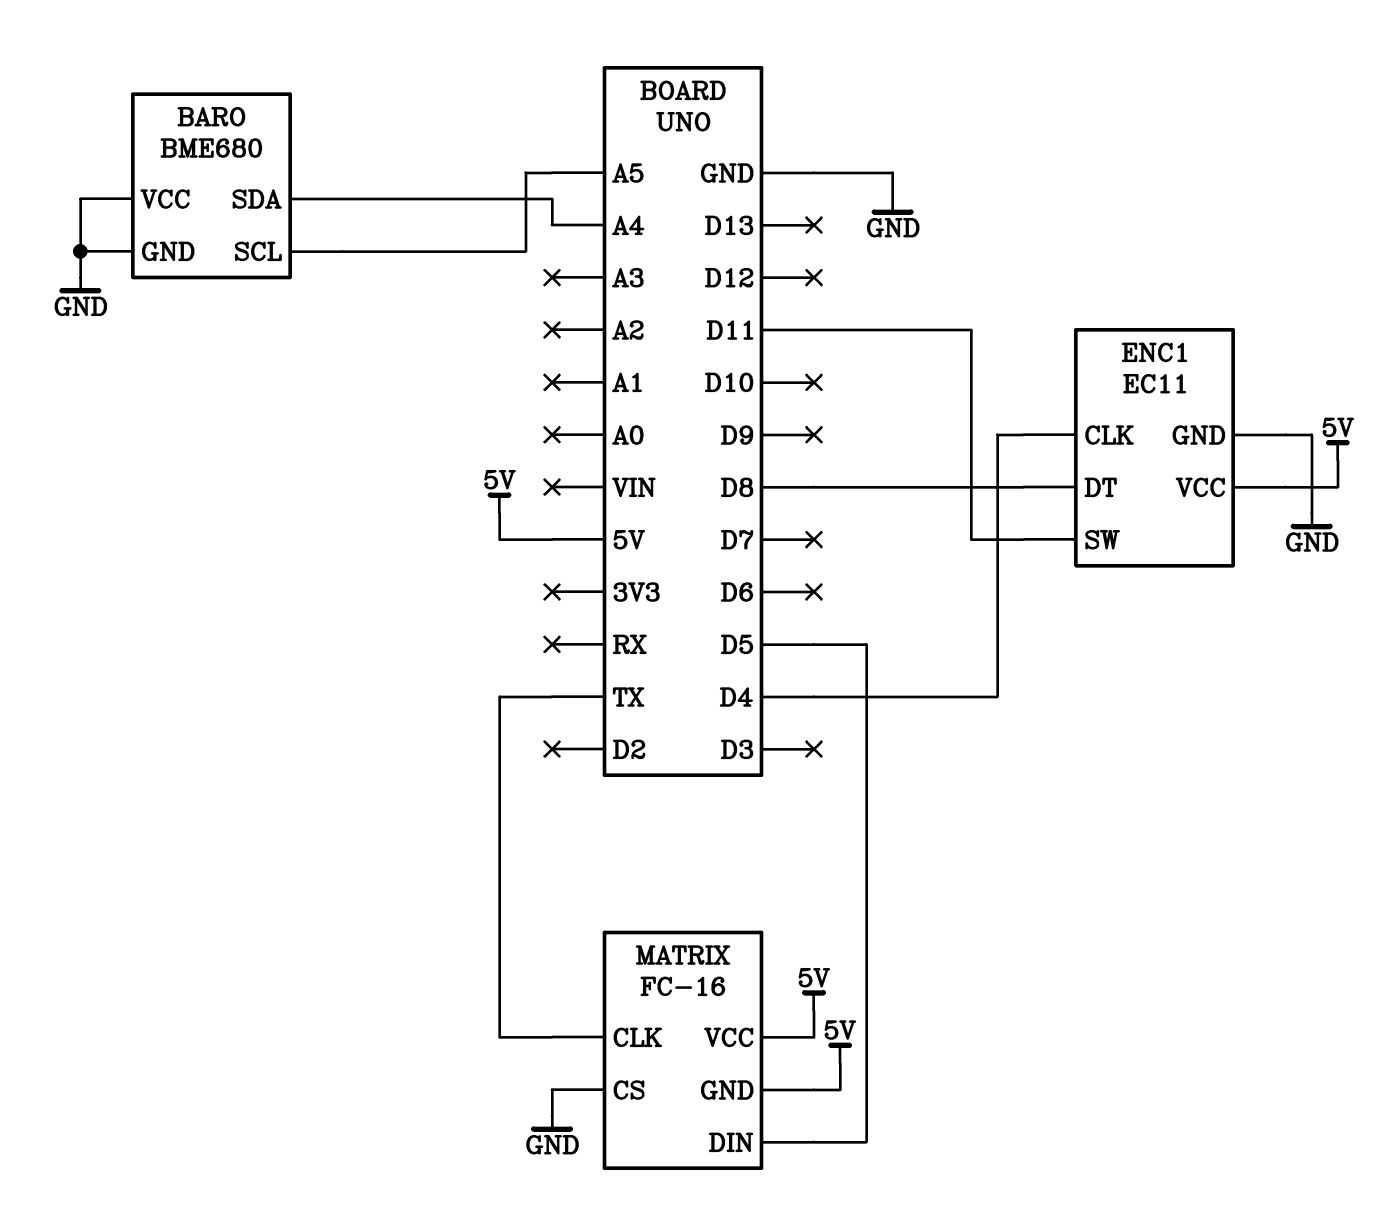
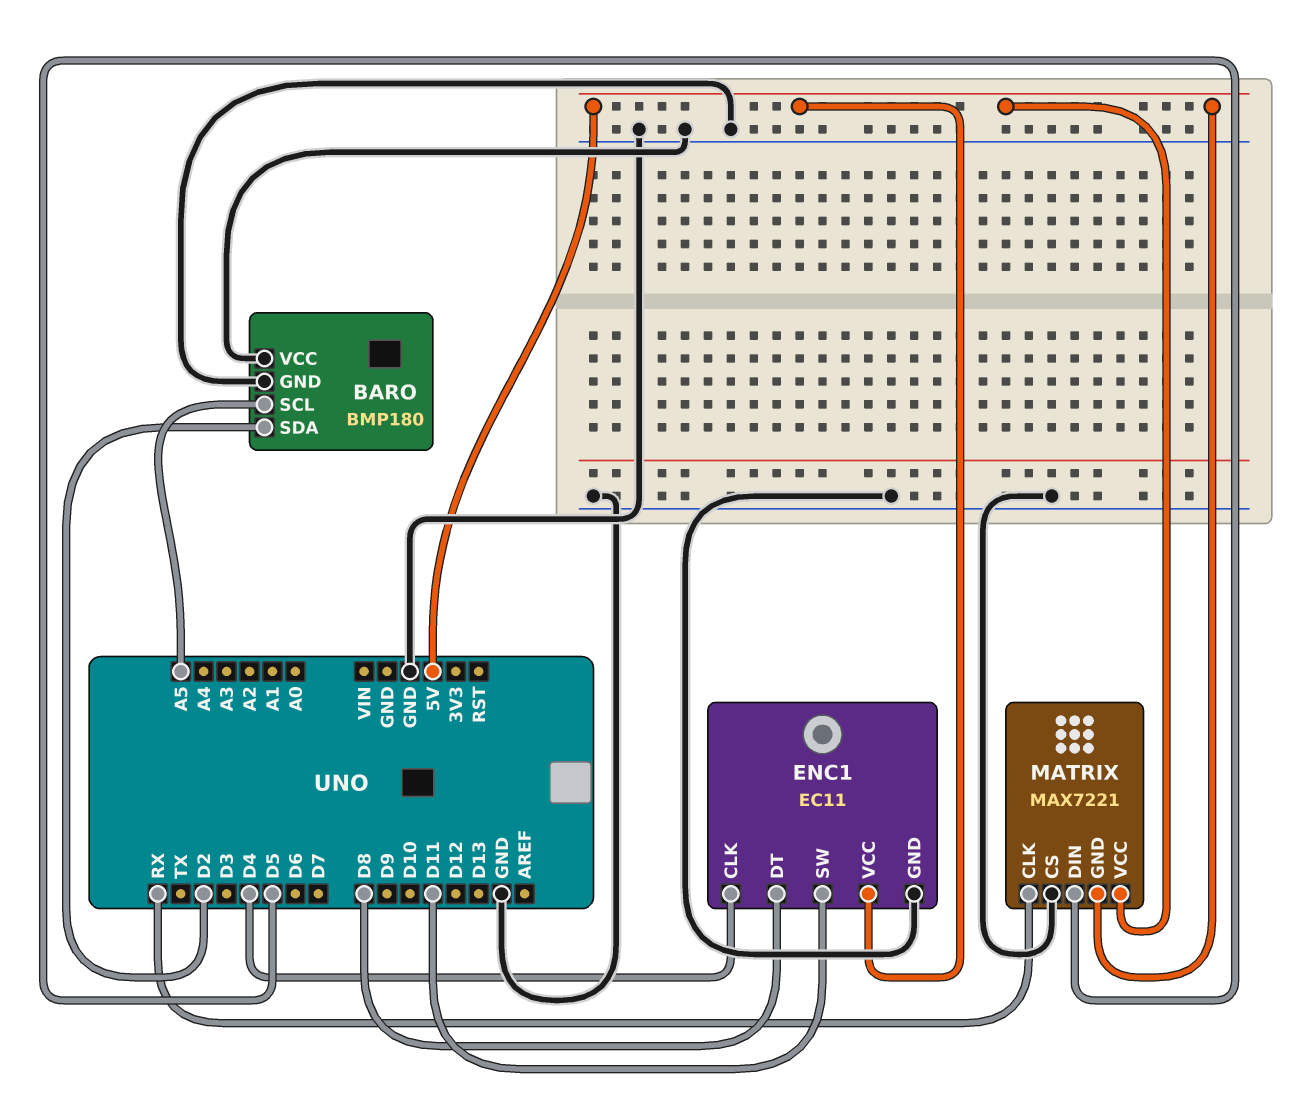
BARO: BME680 -> BMP180
BARO pin SDA: A4 -> D2
MATRIX: FC-16 -> MAX7221
MATRIX pin CLK: TX -> RX

